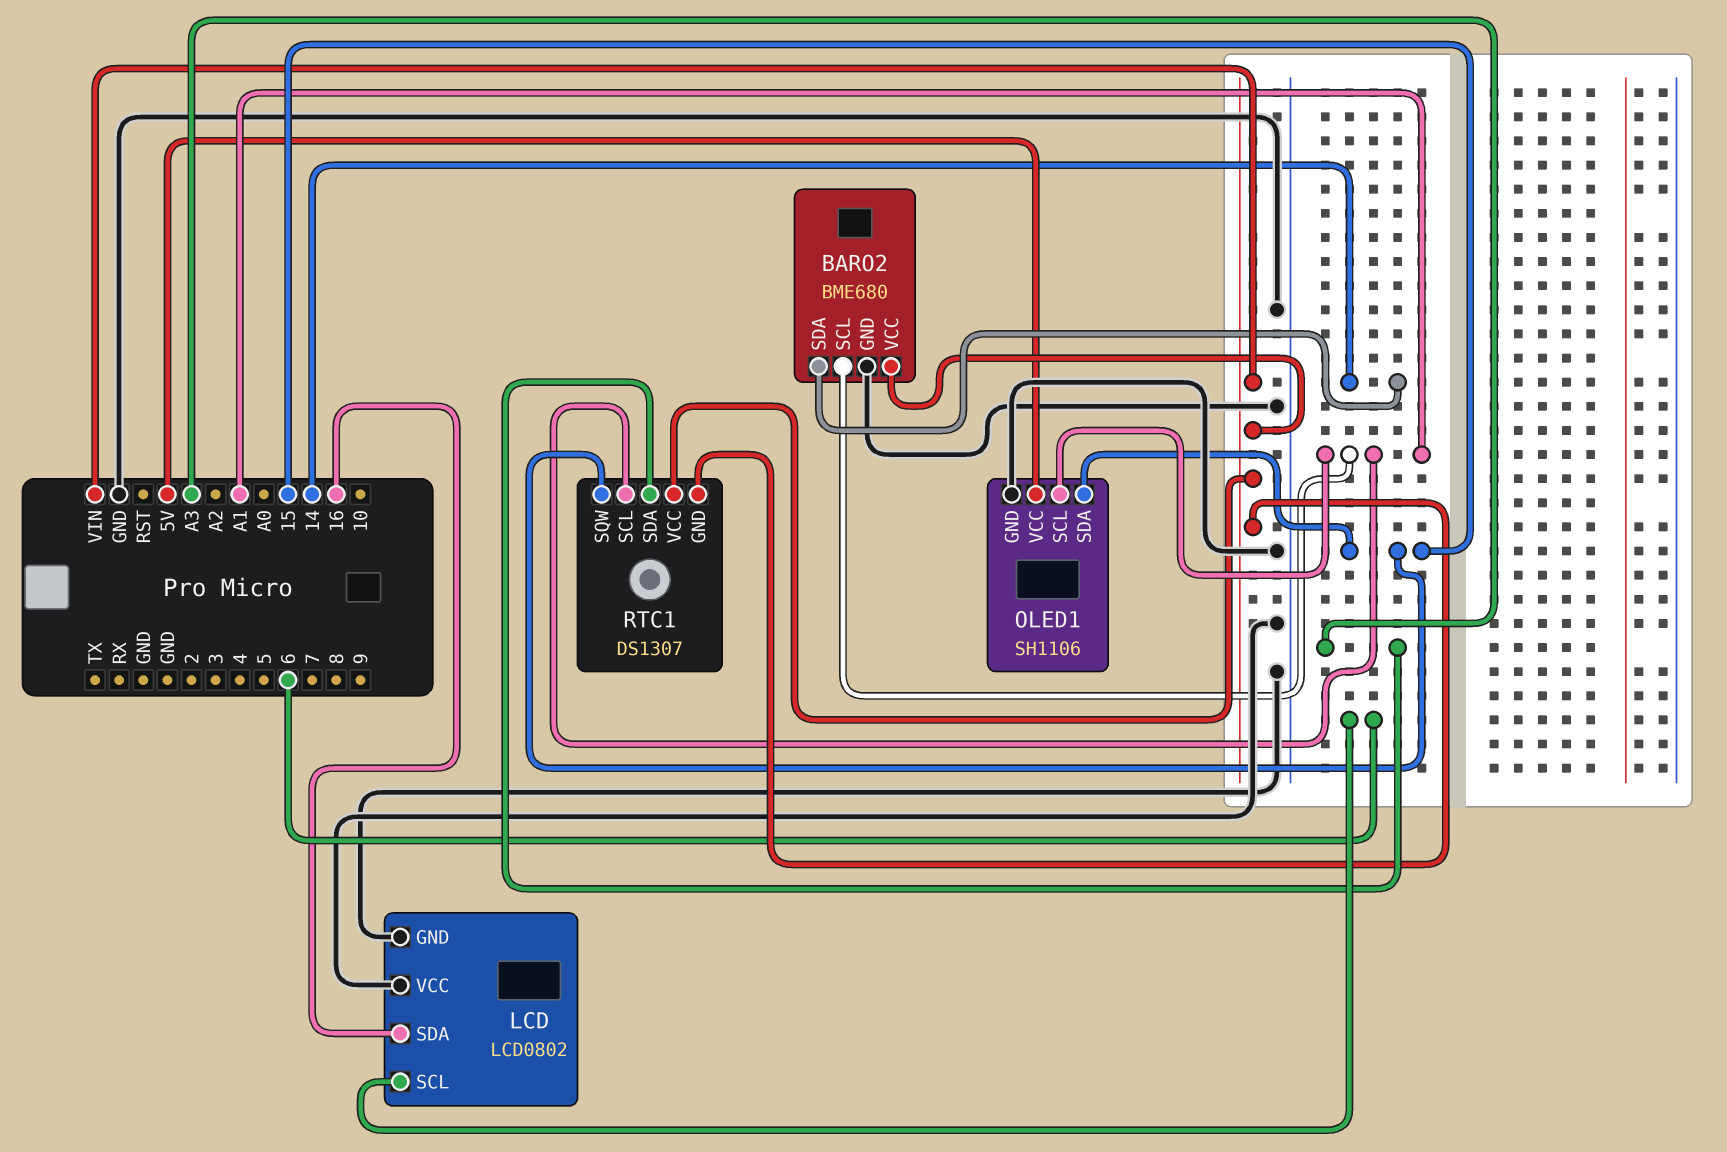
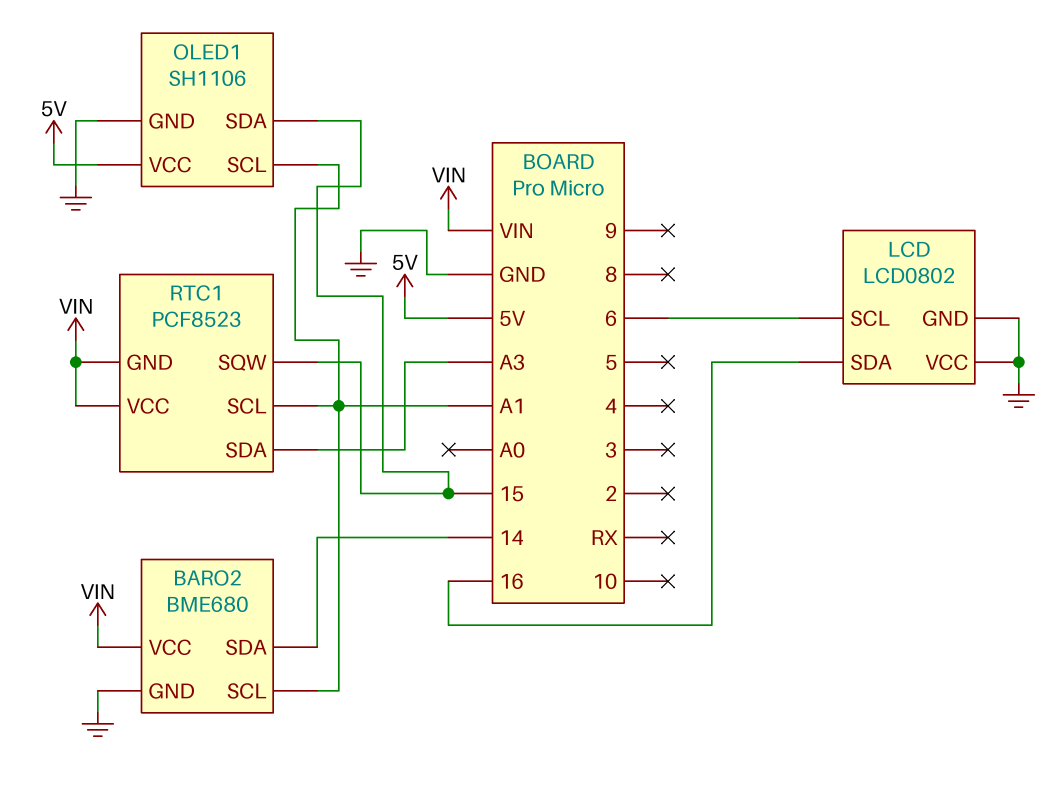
RTC1: DS1307 -> PCF8523

